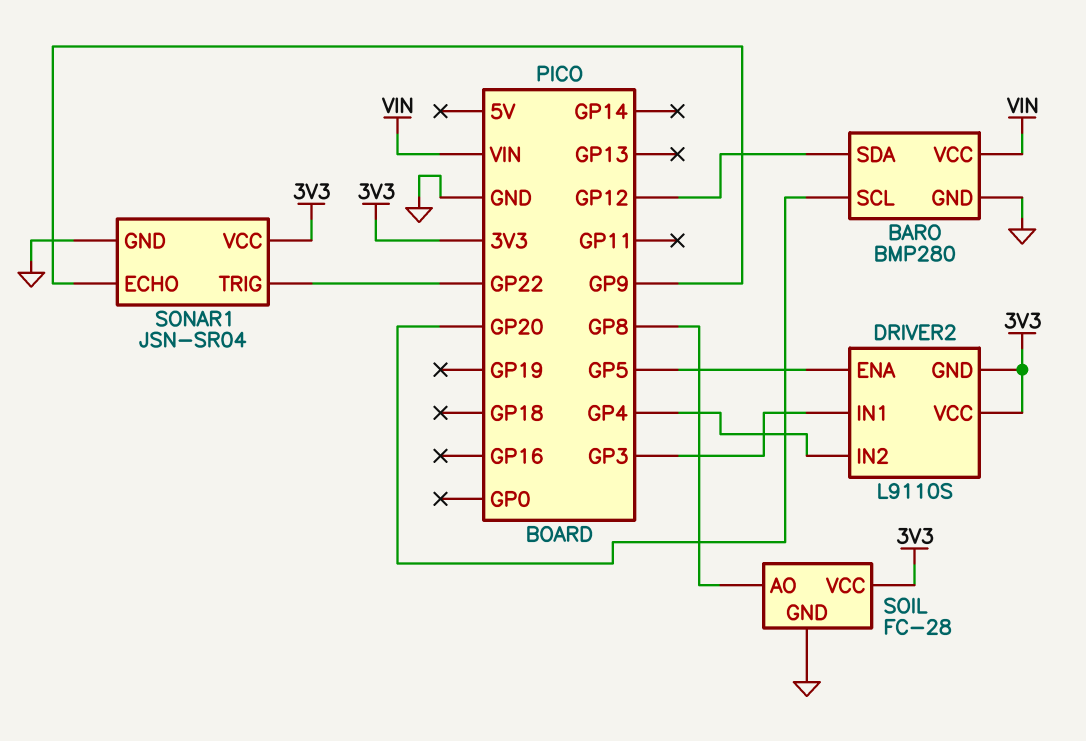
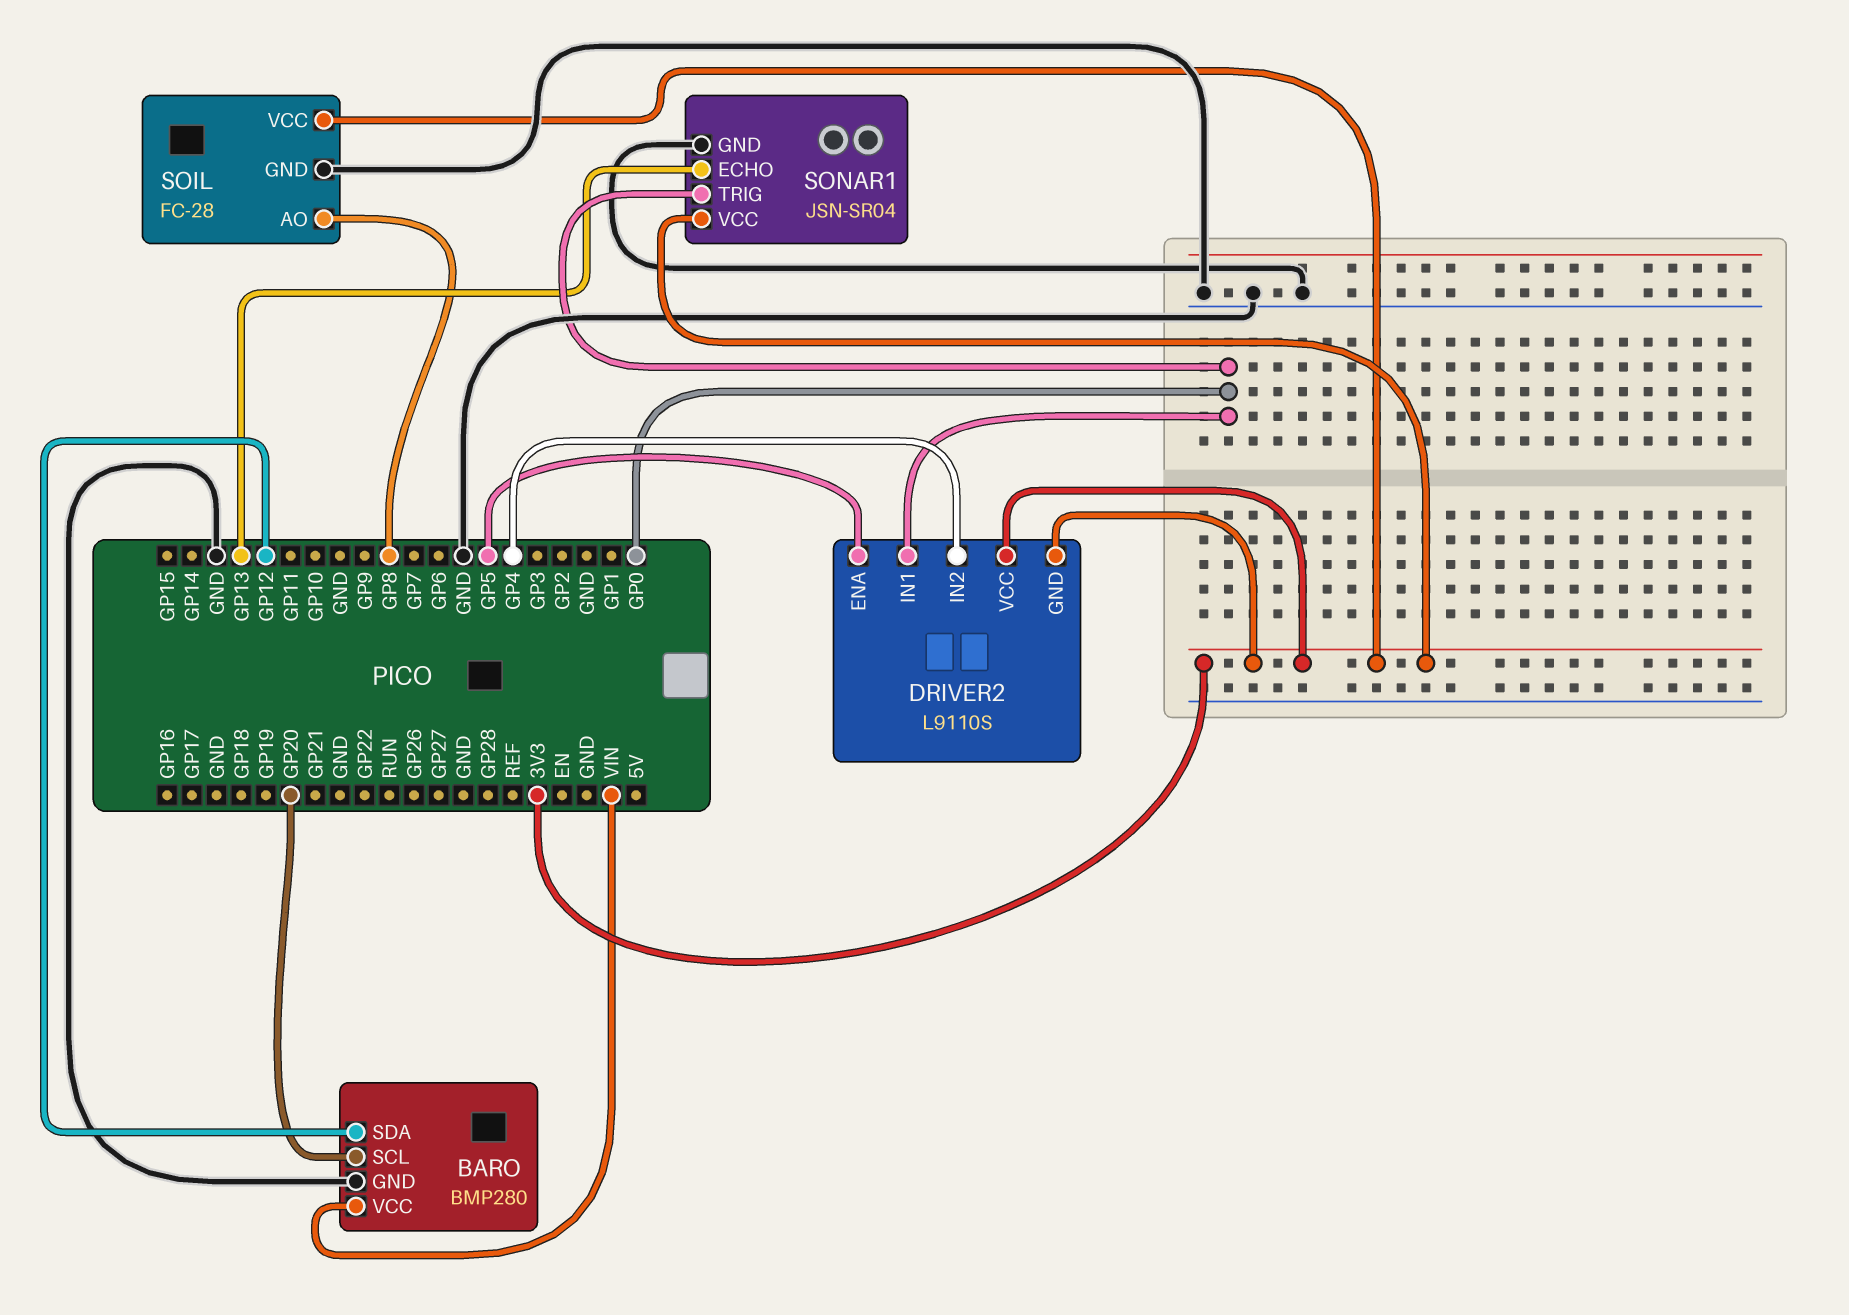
DRIVER2 pin IN1: GP3 -> GP0
SONAR1 pin ECHO: GP9 -> GP13
SONAR1 pin TRIG: GP22 -> GP0

